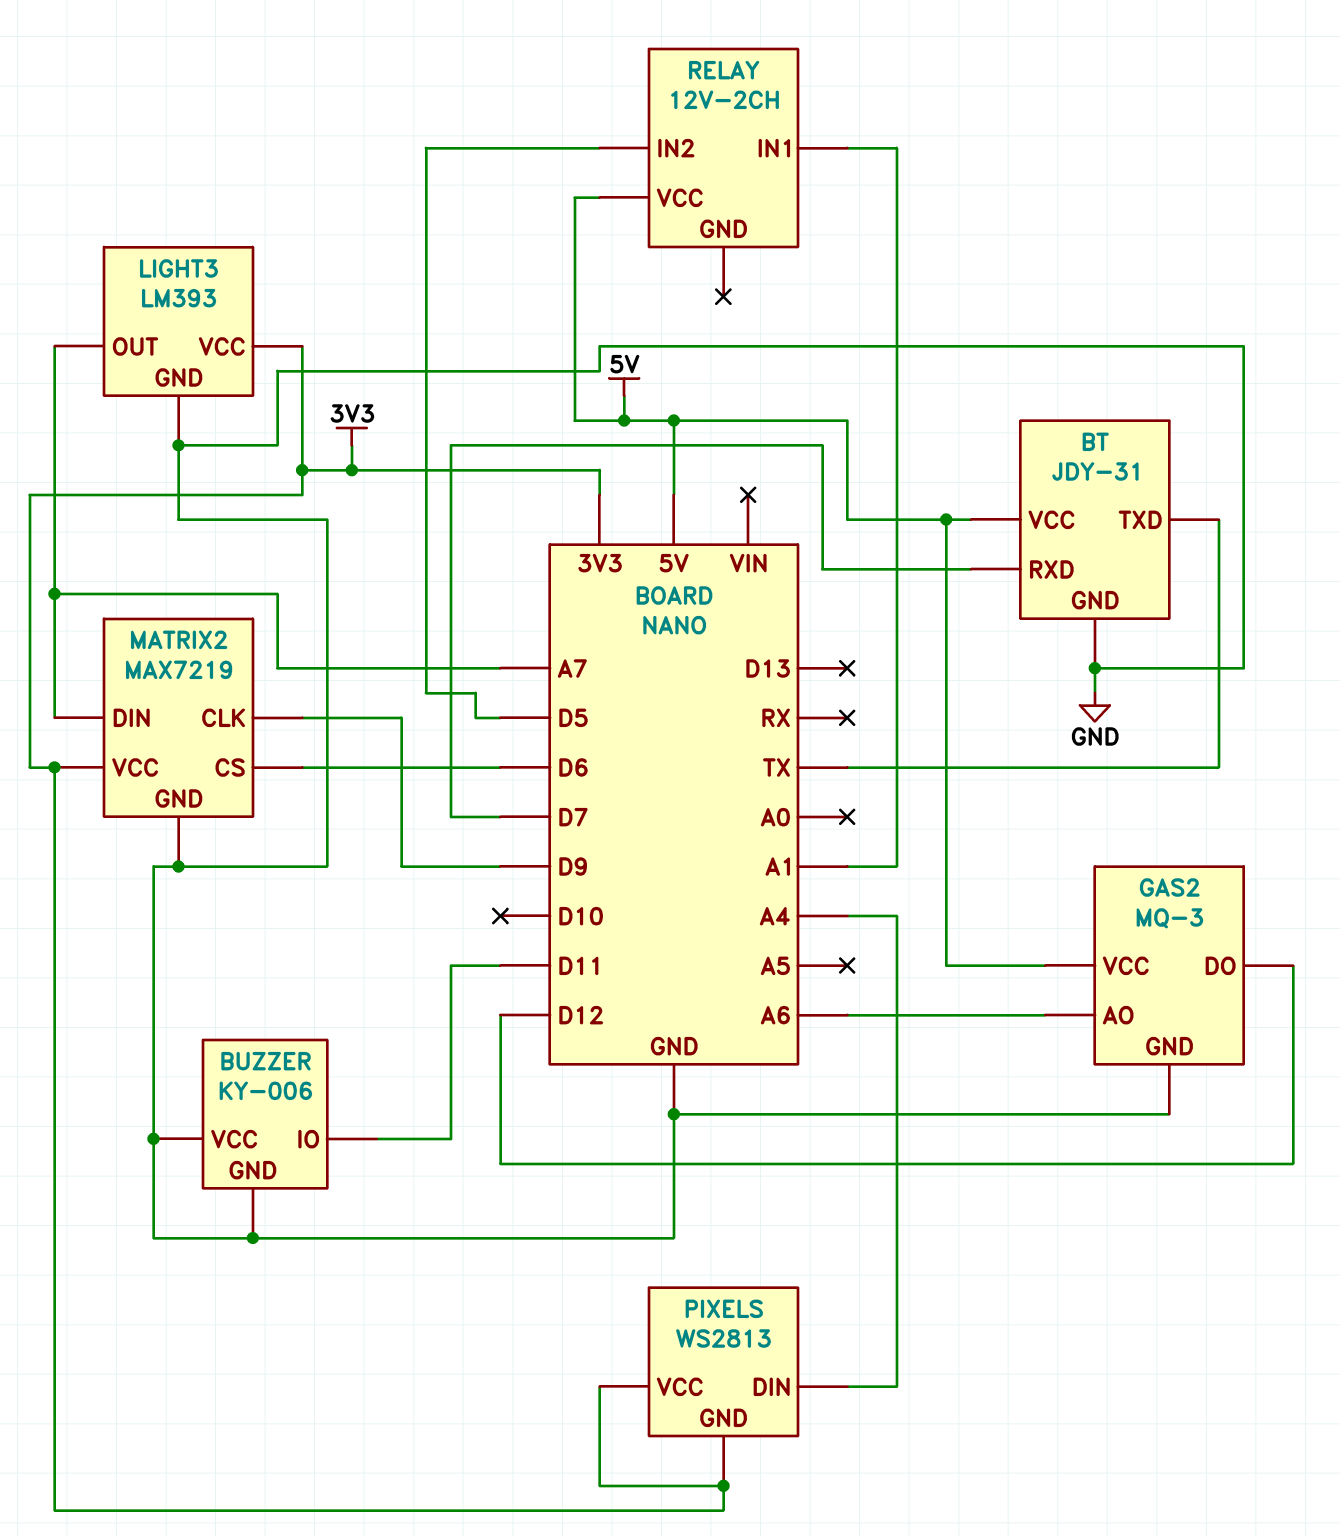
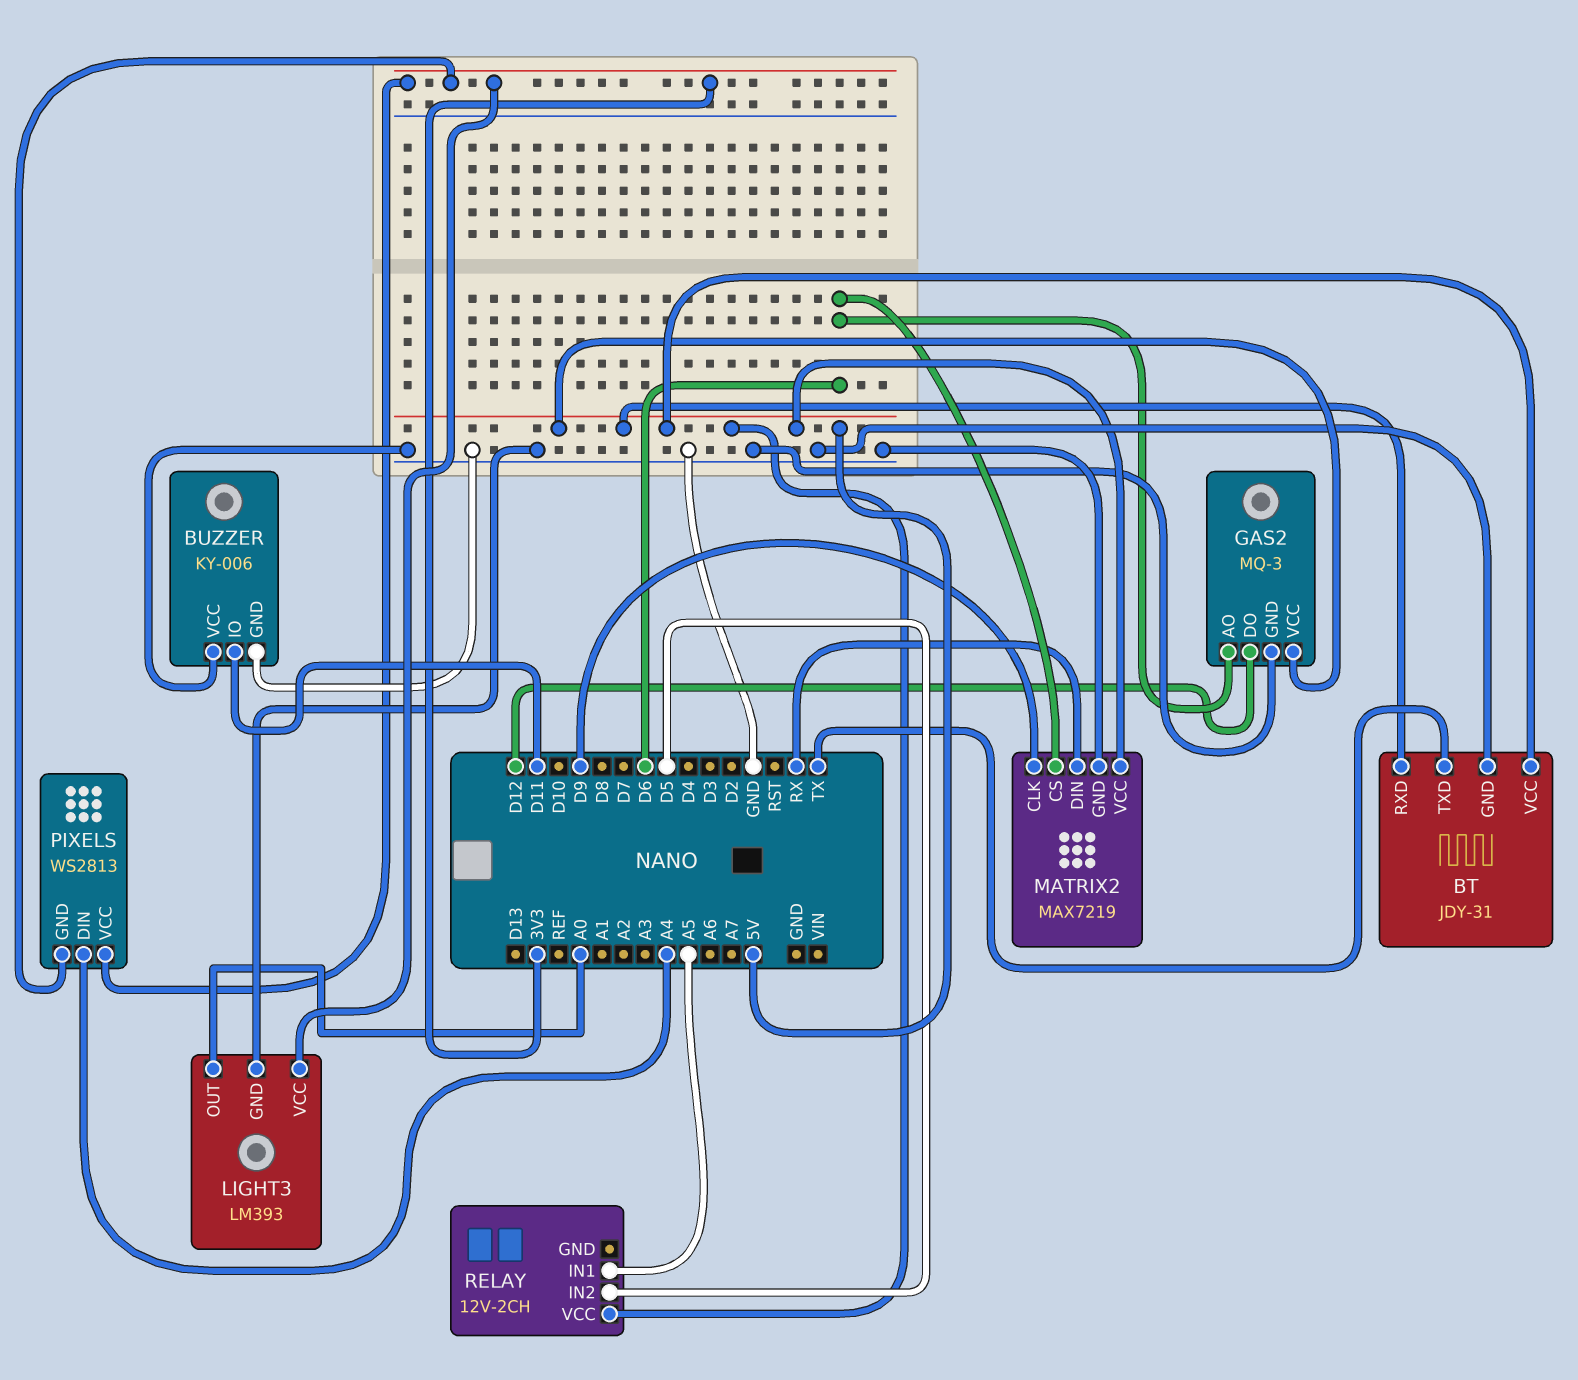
BT pin RXD: D7 -> 5V
GAS2 pin AO: A6 -> D6
LIGHT3 pin OUT: A7 -> A0
MATRIX2 pin DIN: A7 -> RX
MATRIX2 pin VCC: 3V3 -> 5V
RELAY pin IN1: A1 -> A5

